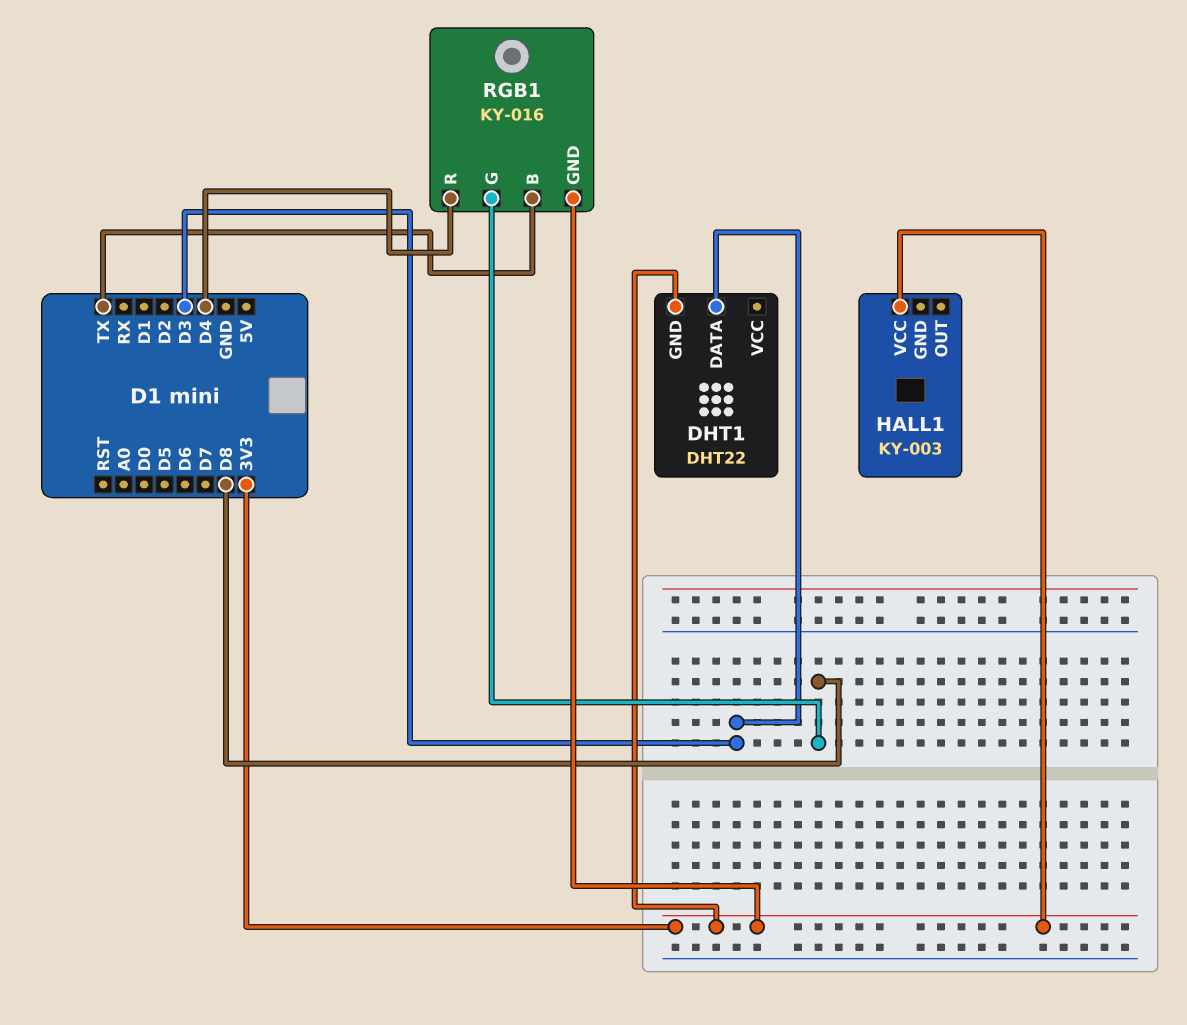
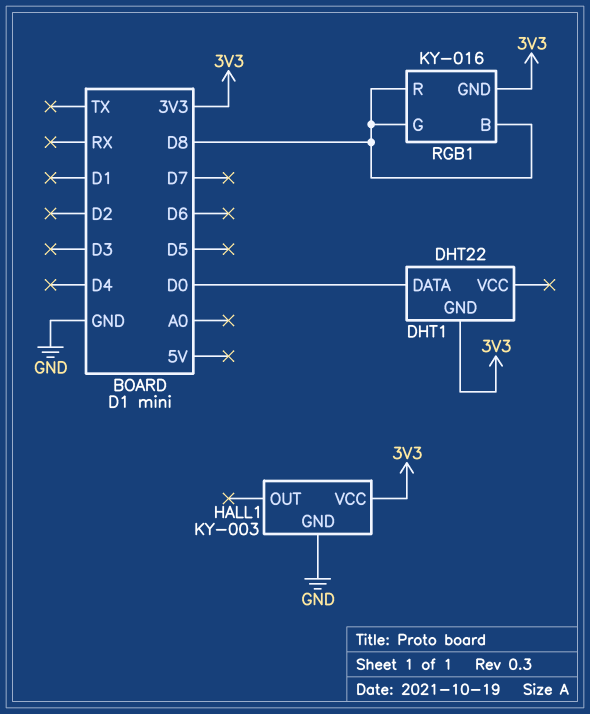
DHT1 pin DATA: D3 -> D0
HALL1 pin GND: none -> GND
RGB1 pin B: TX -> D8
RGB1 pin R: D4 -> D8

